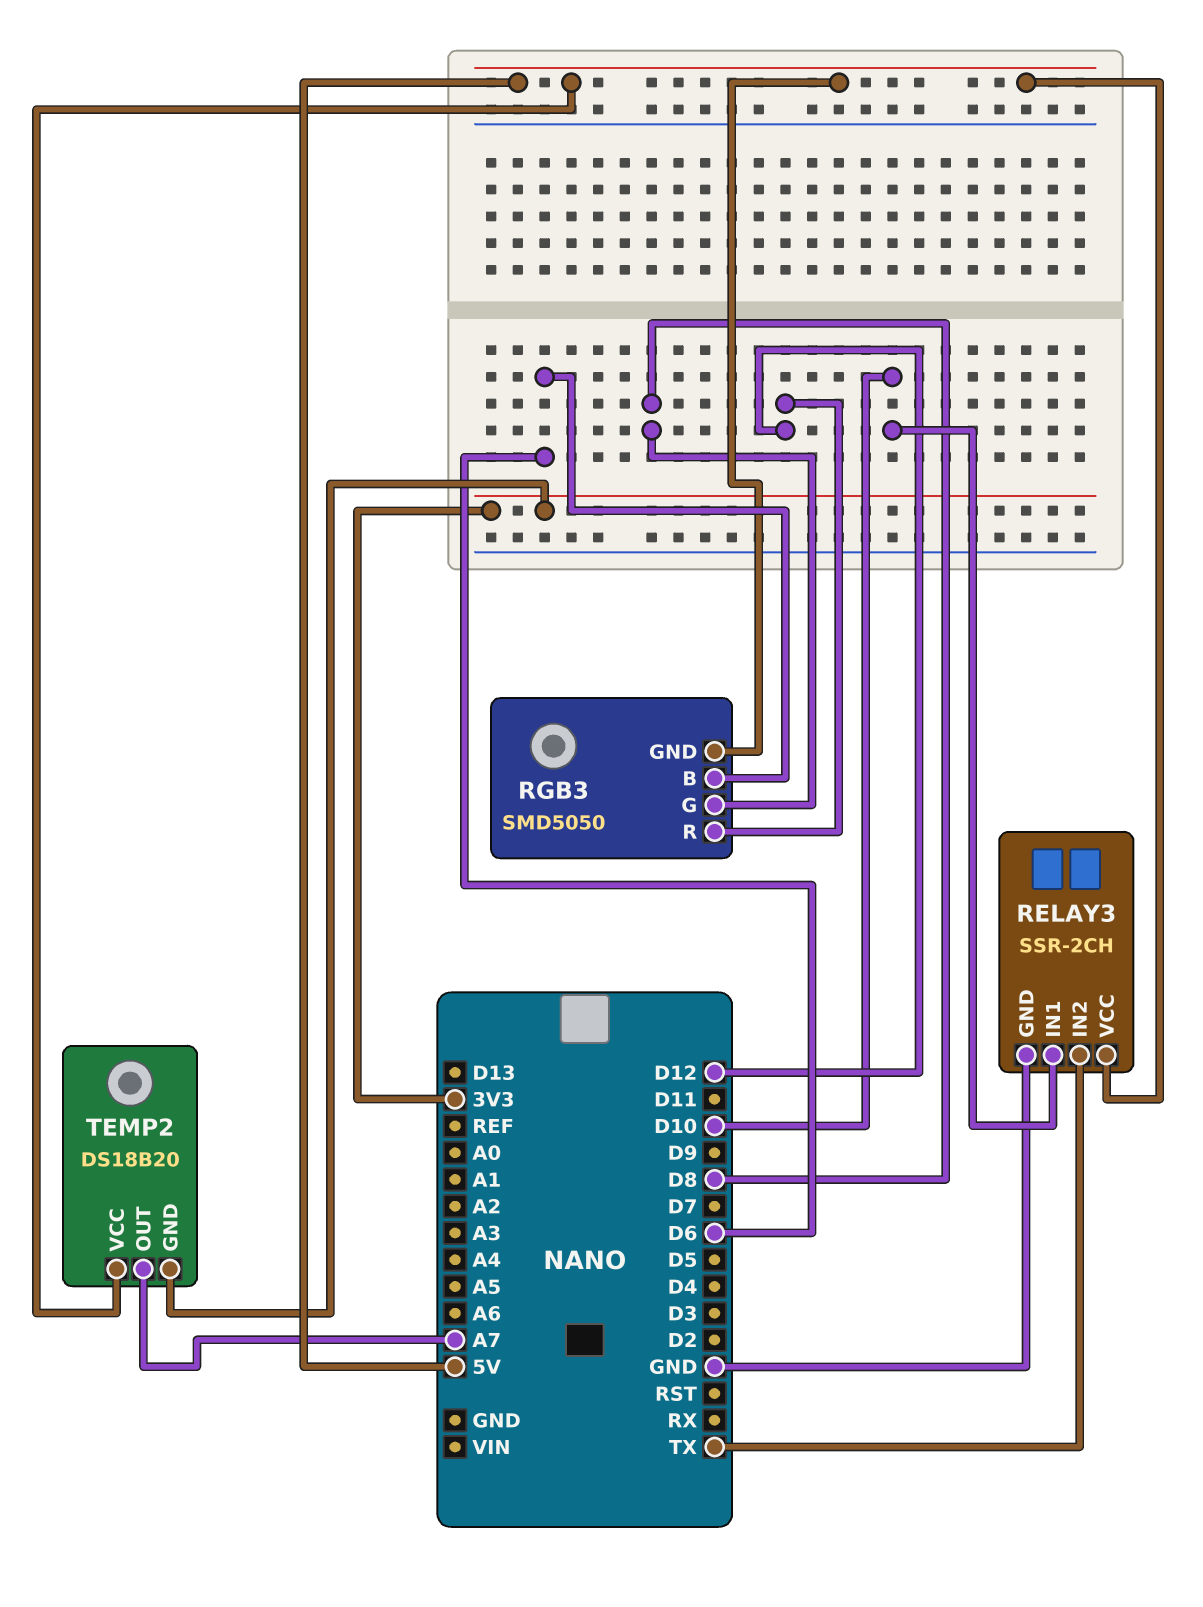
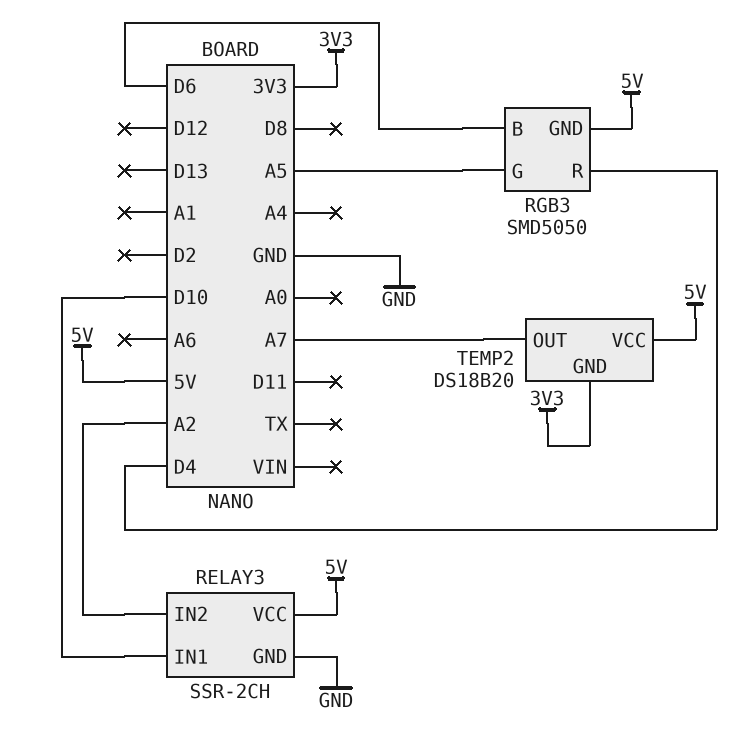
RELAY3 pin IN2: TX -> A2
RGB3 pin G: D8 -> A5
RGB3 pin R: D12 -> D4

